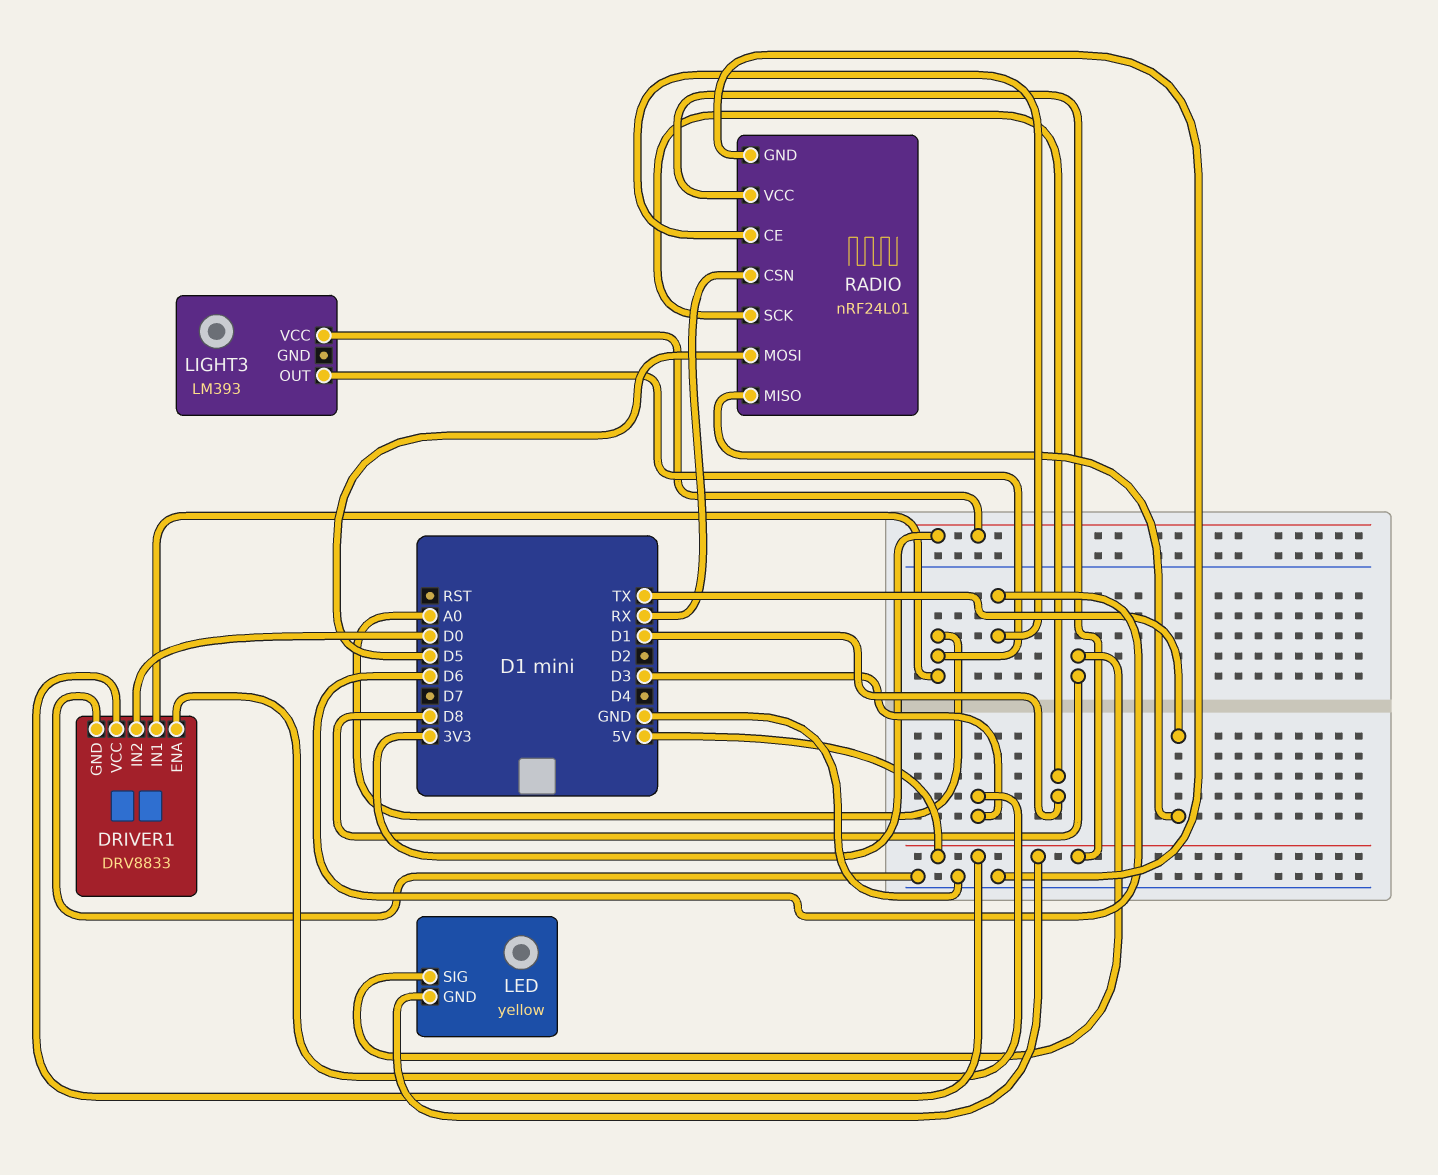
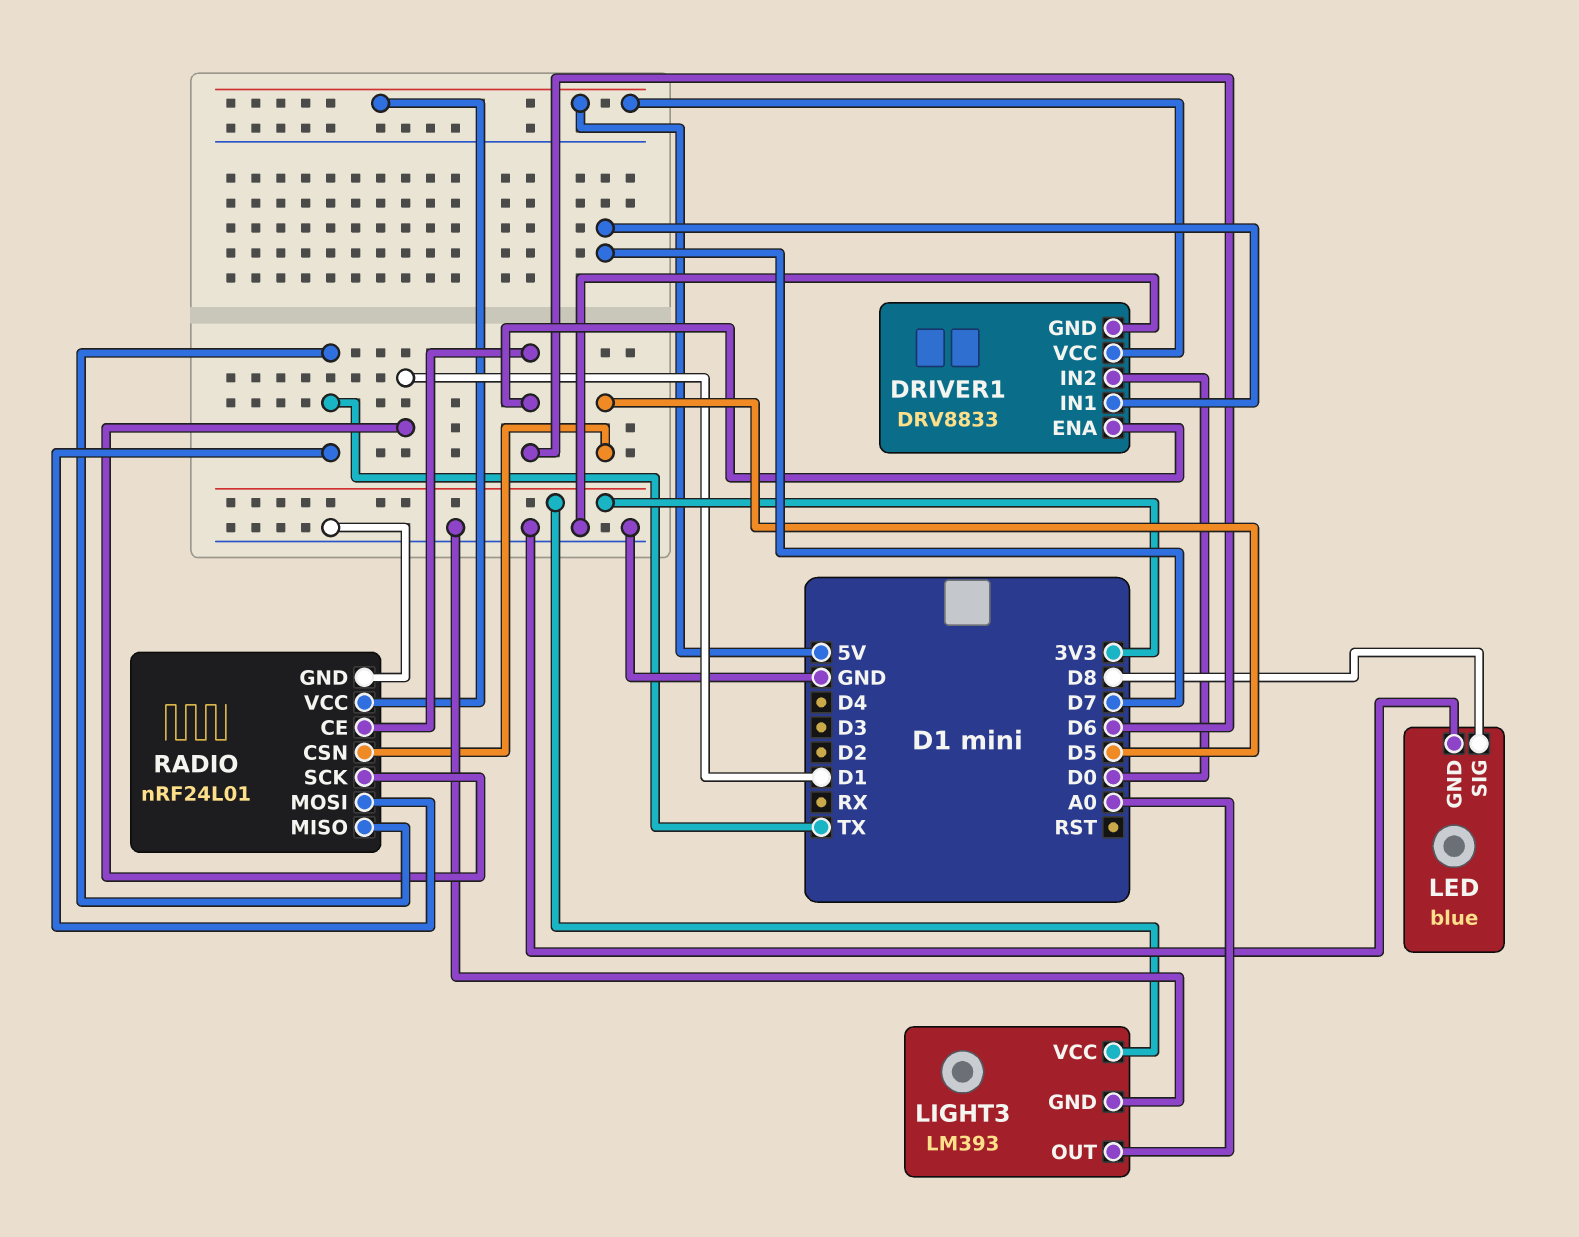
DRIVER1 pin ENA: D3 -> D6
DRIVER1 pin IN1: A0 -> D7
LED: yellow -> blue
LED pin GND: 5V -> GND
LIGHT3 pin GND: none -> GND
RADIO pin CSN: RX -> D5
RADIO pin MOSI: D5 -> TX

